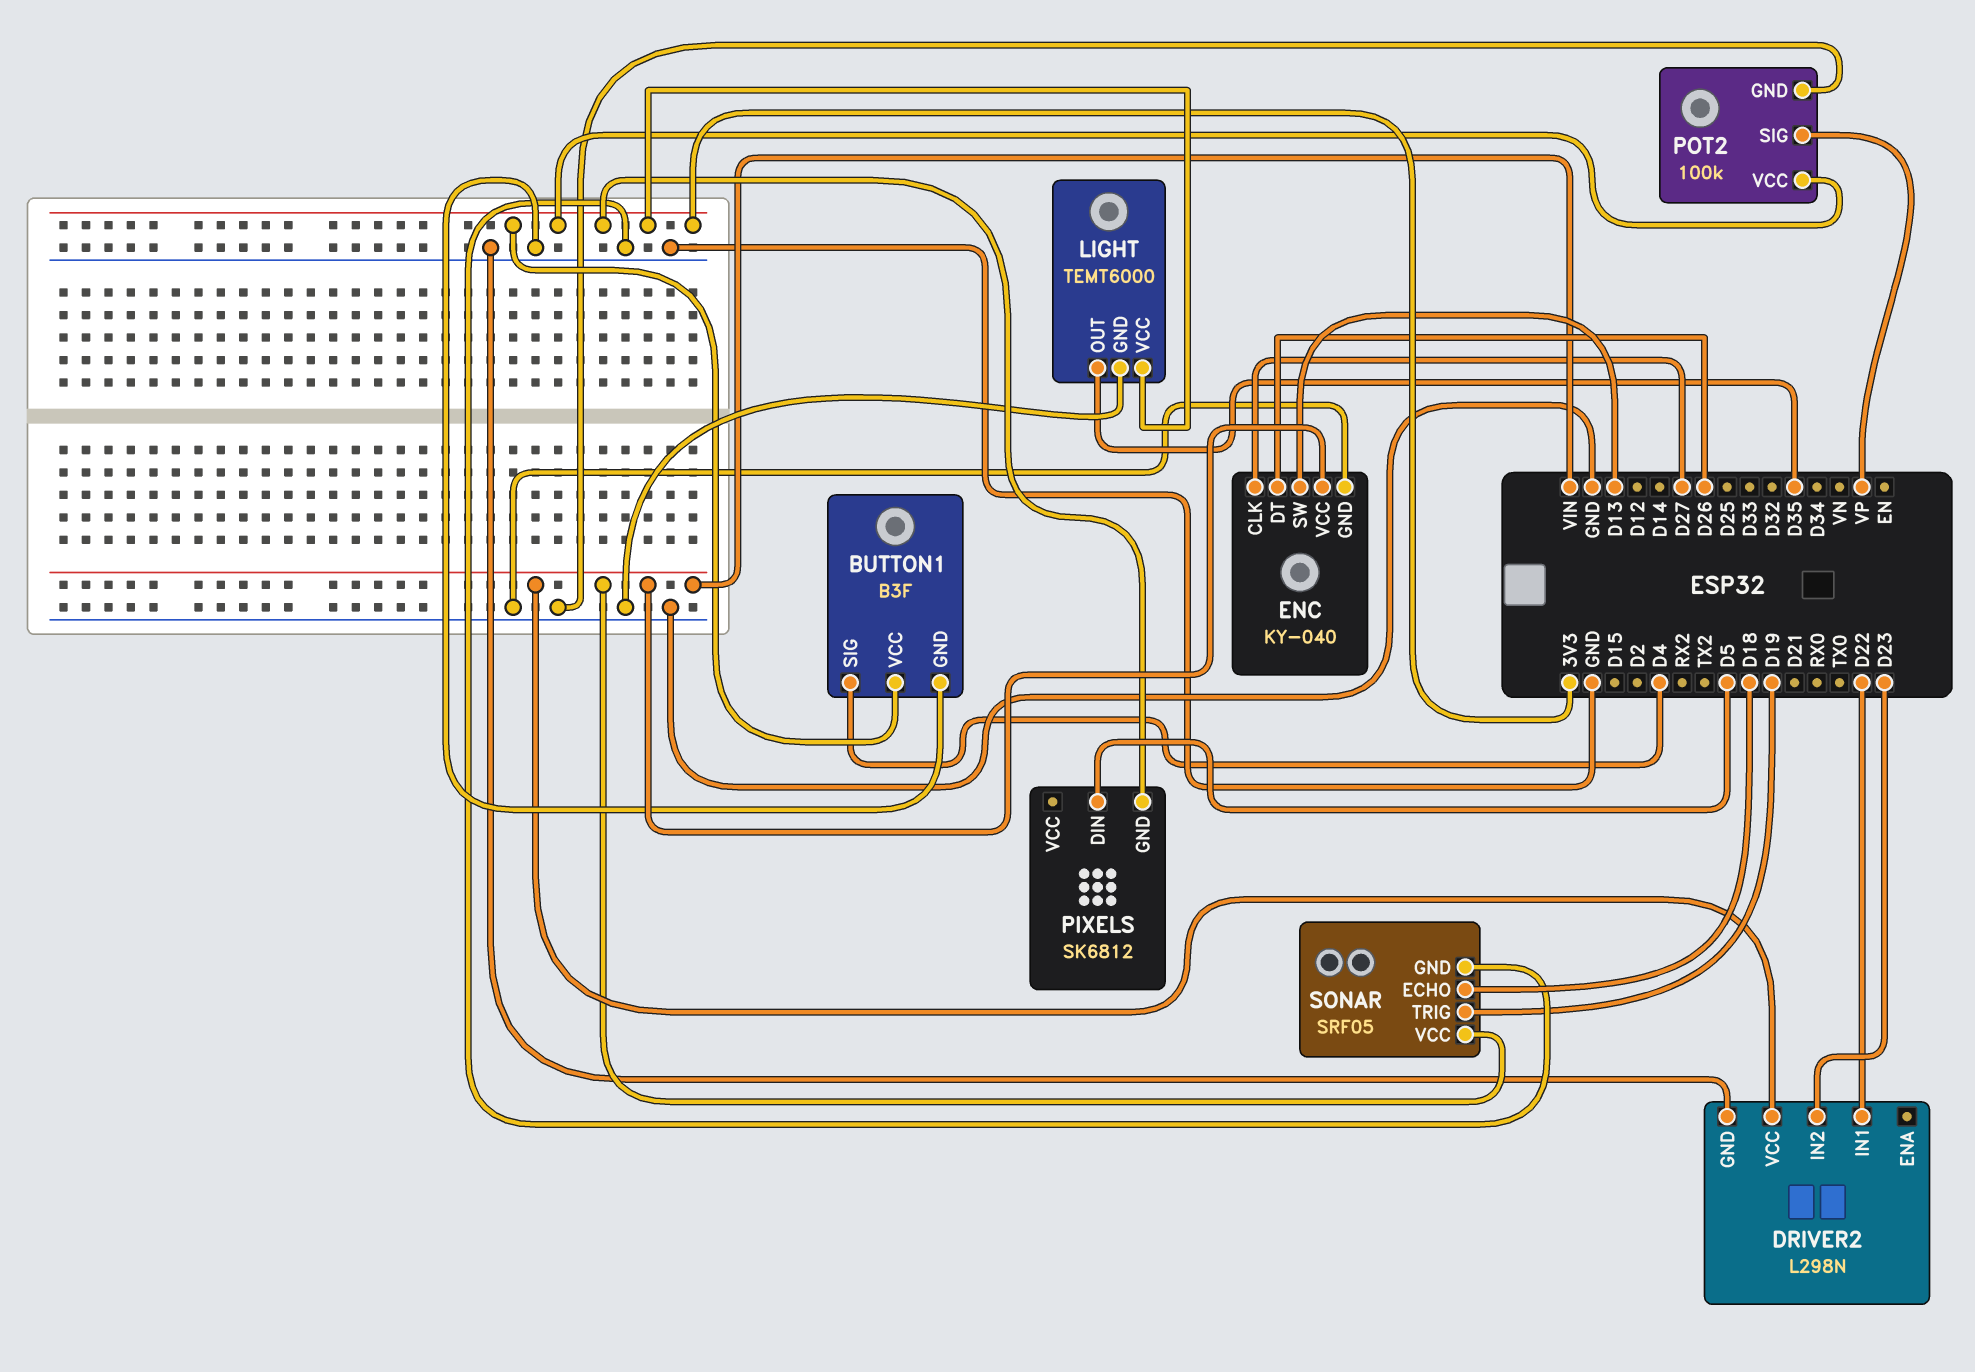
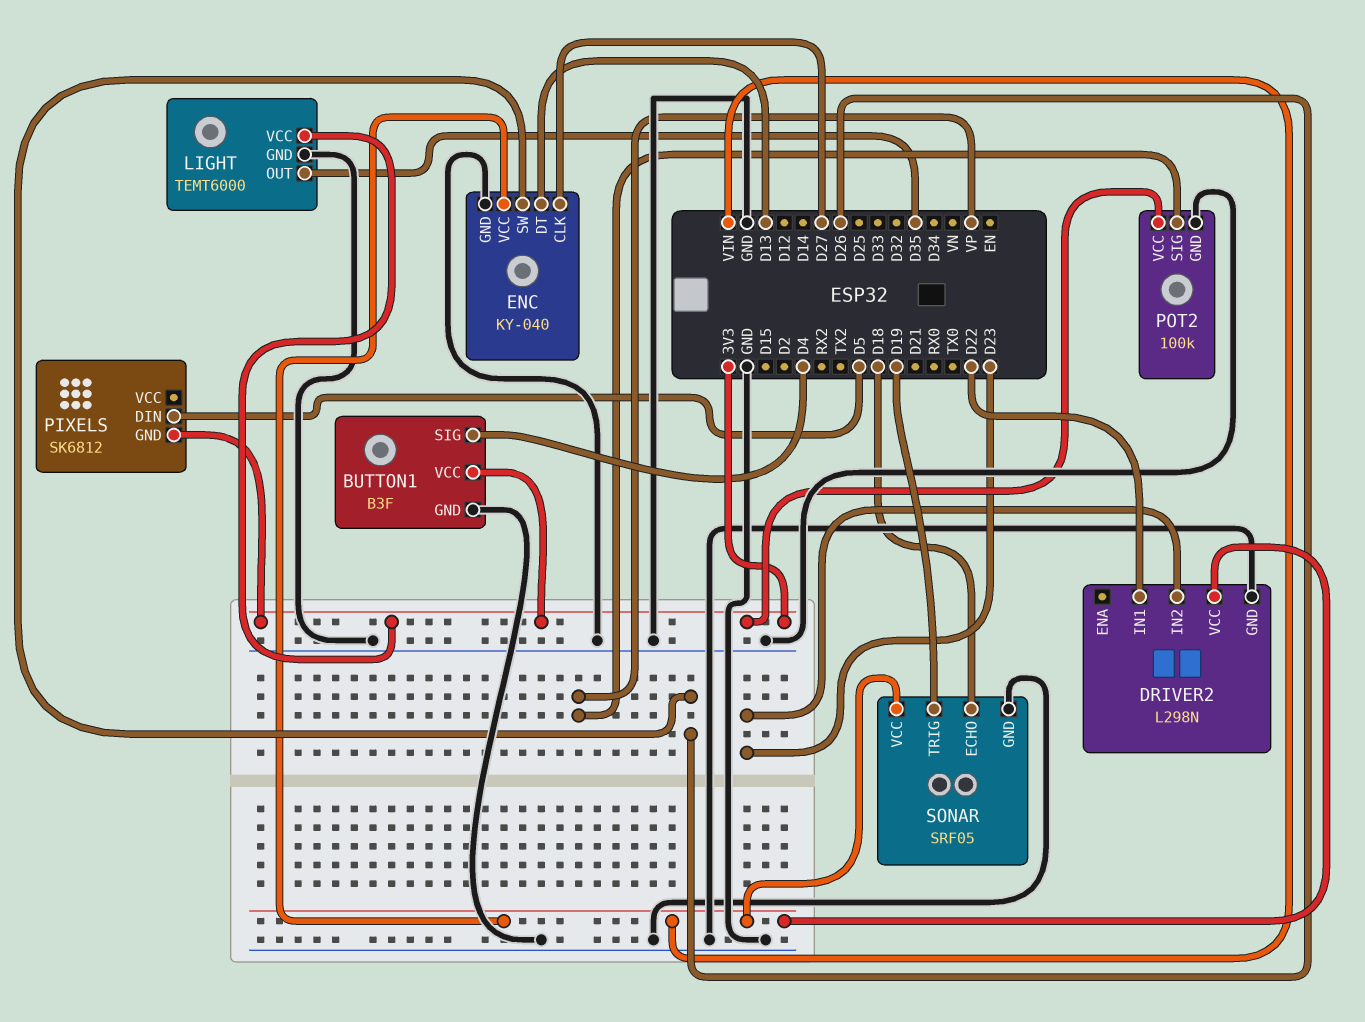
ENC pin DT: D26 -> D13
ENC pin SW: D13 -> D26

